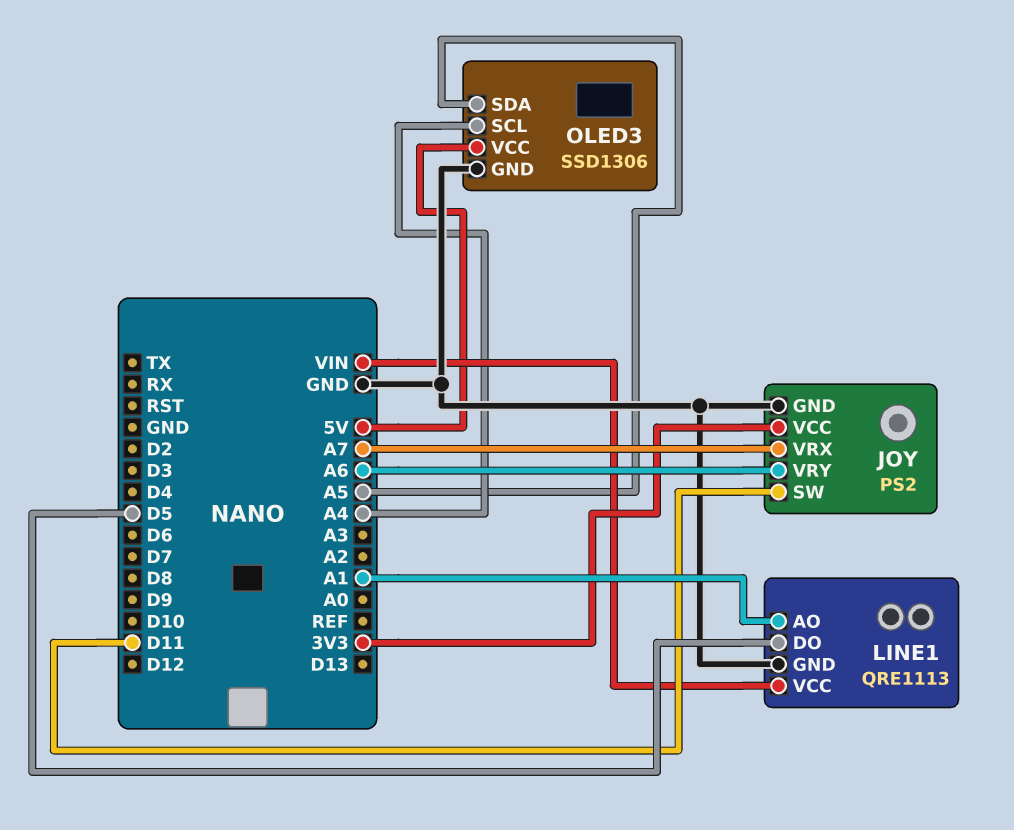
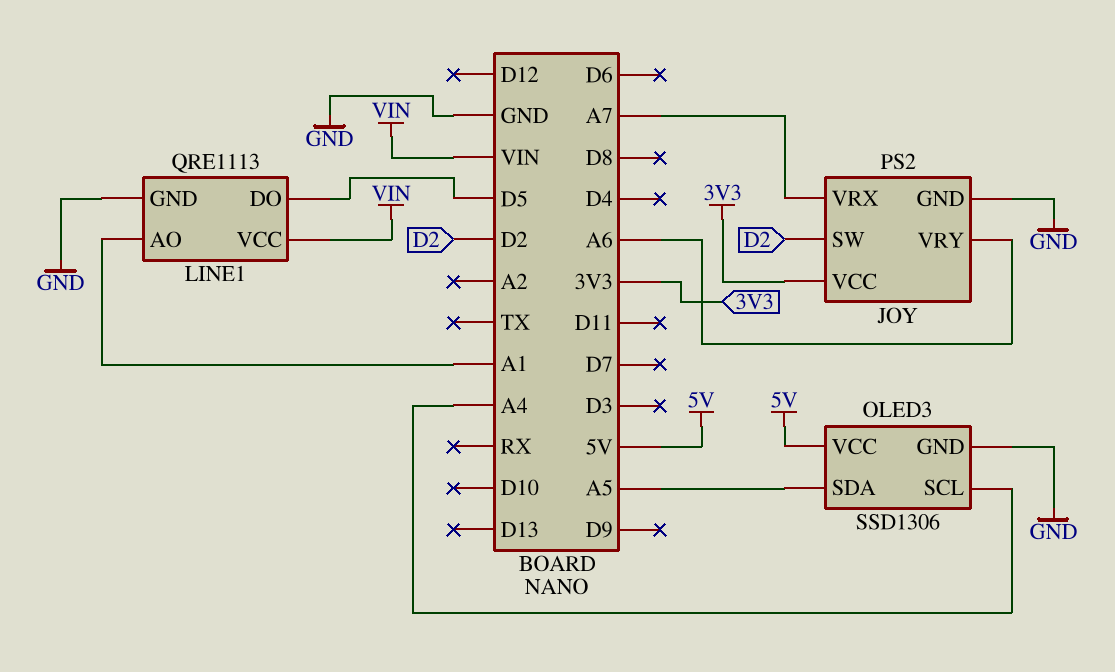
JOY pin SW: D11 -> D2

